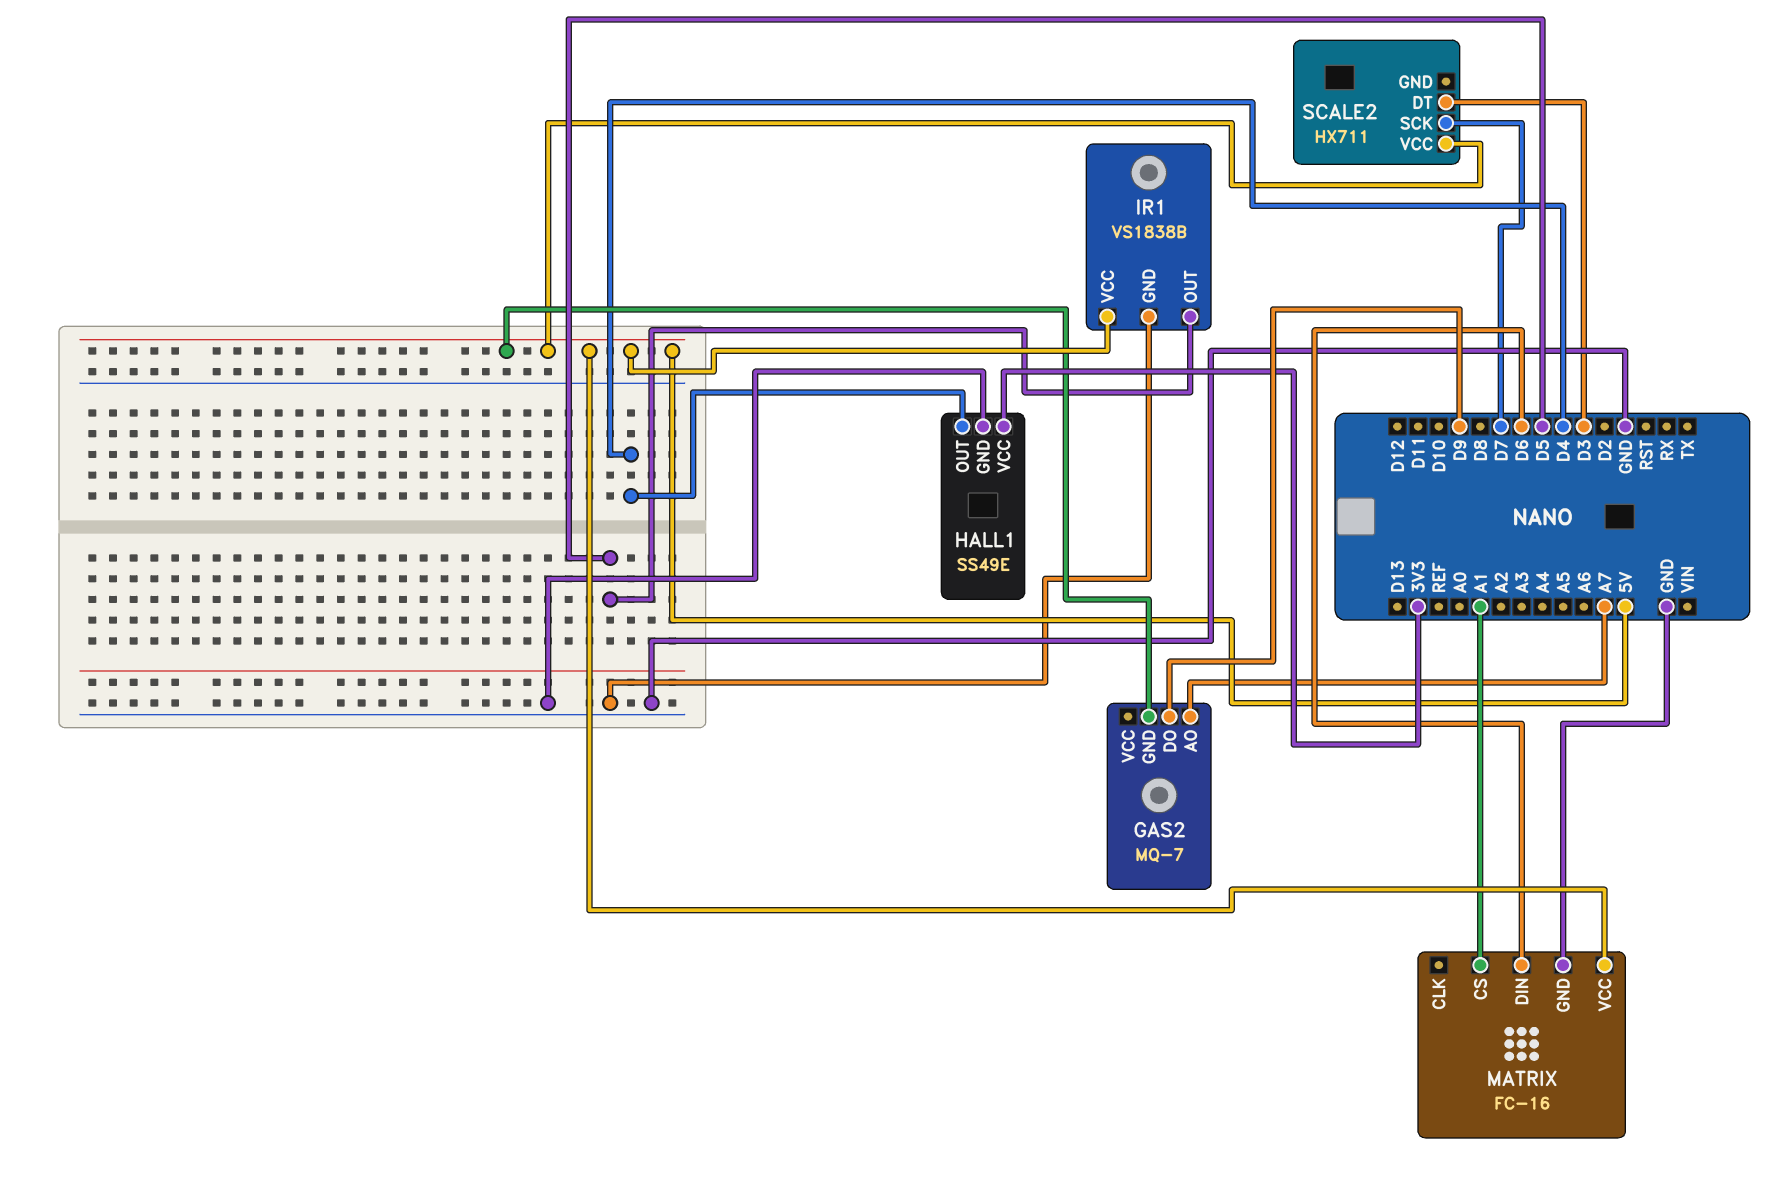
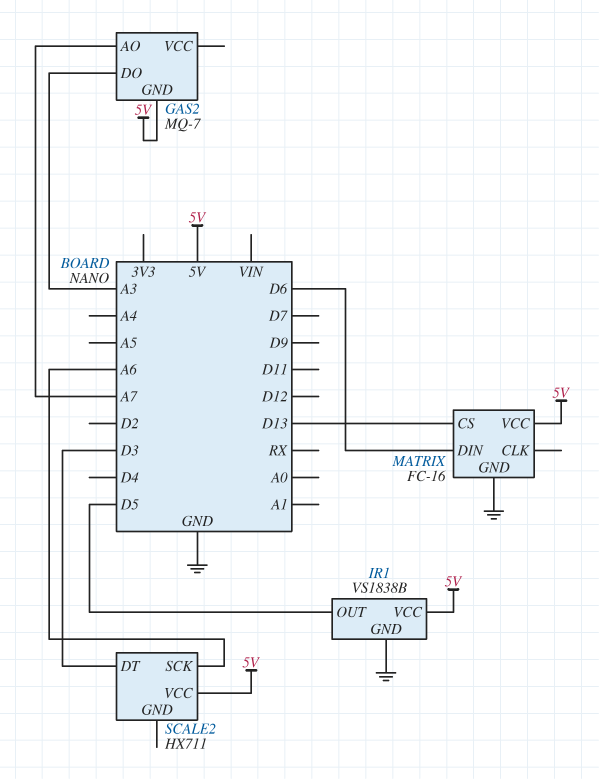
GAS2 pin DO: D9 -> A3
HALL1: SS49E -> none
HALL1 pin GND: GND -> none
HALL1 pin OUT: D4 -> none
HALL1 pin VCC: 3V3 -> none
MATRIX pin CS: A1 -> D13
SCALE2 pin SCK: D7 -> A6

